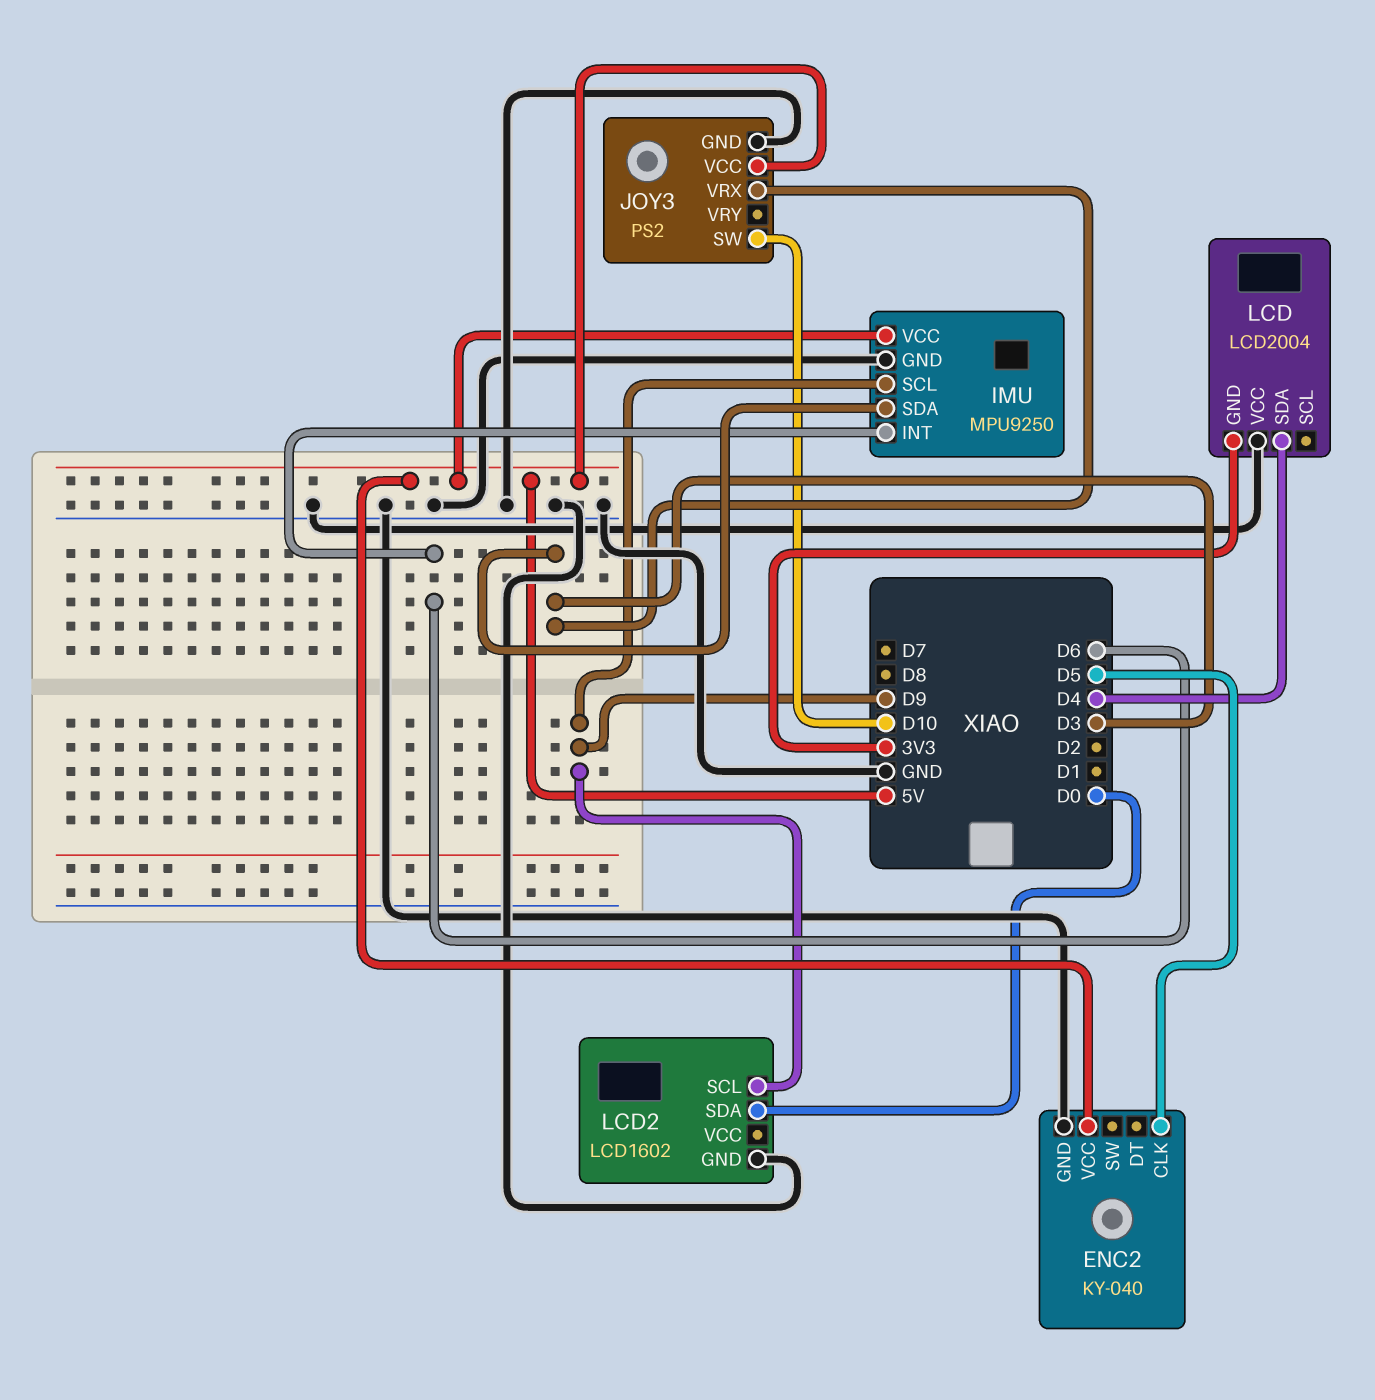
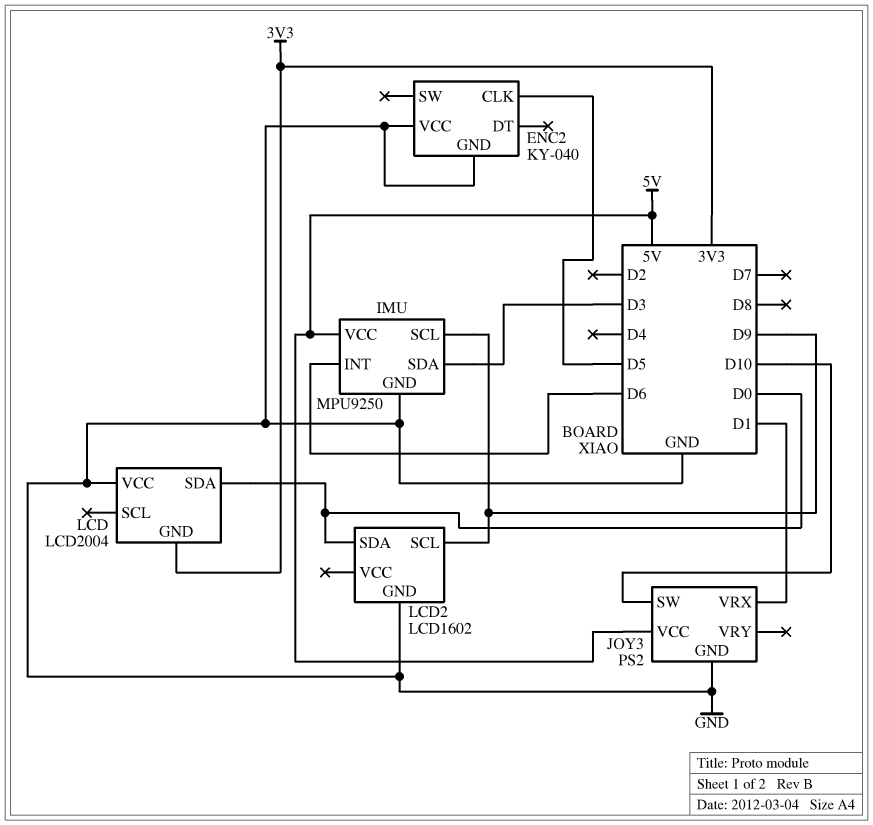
ENC2 pin VCC: 5V -> GND
JOY3 pin VRX: D3 -> D1
LCD pin SDA: D4 -> D0

